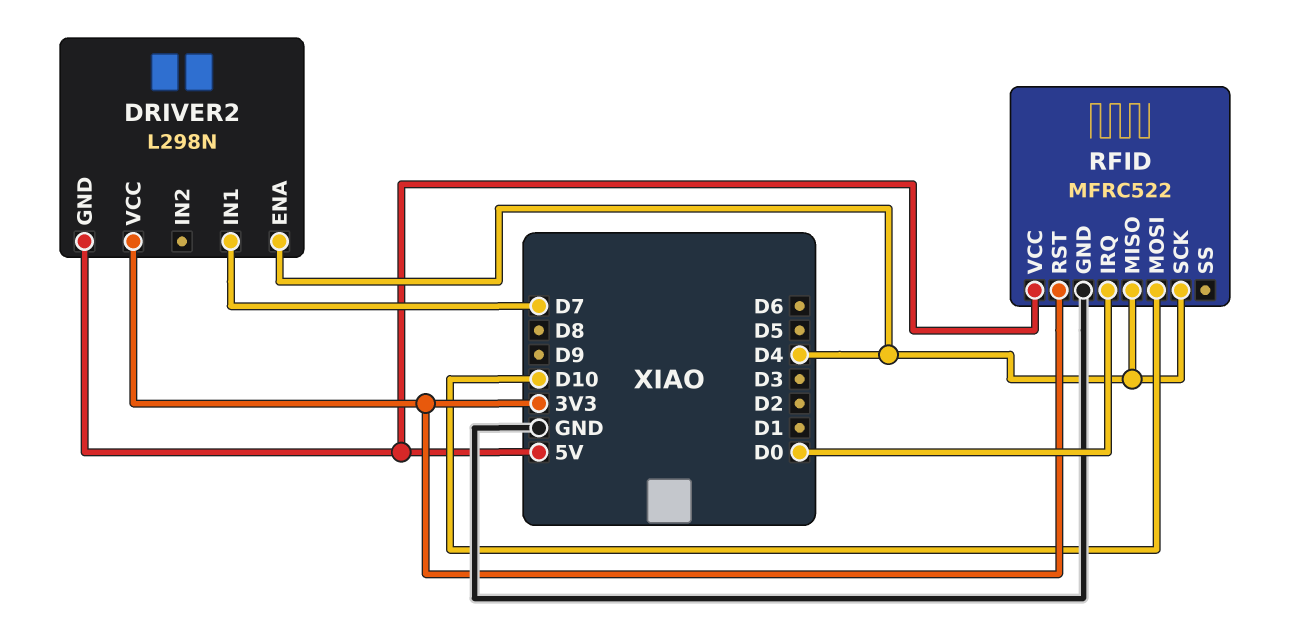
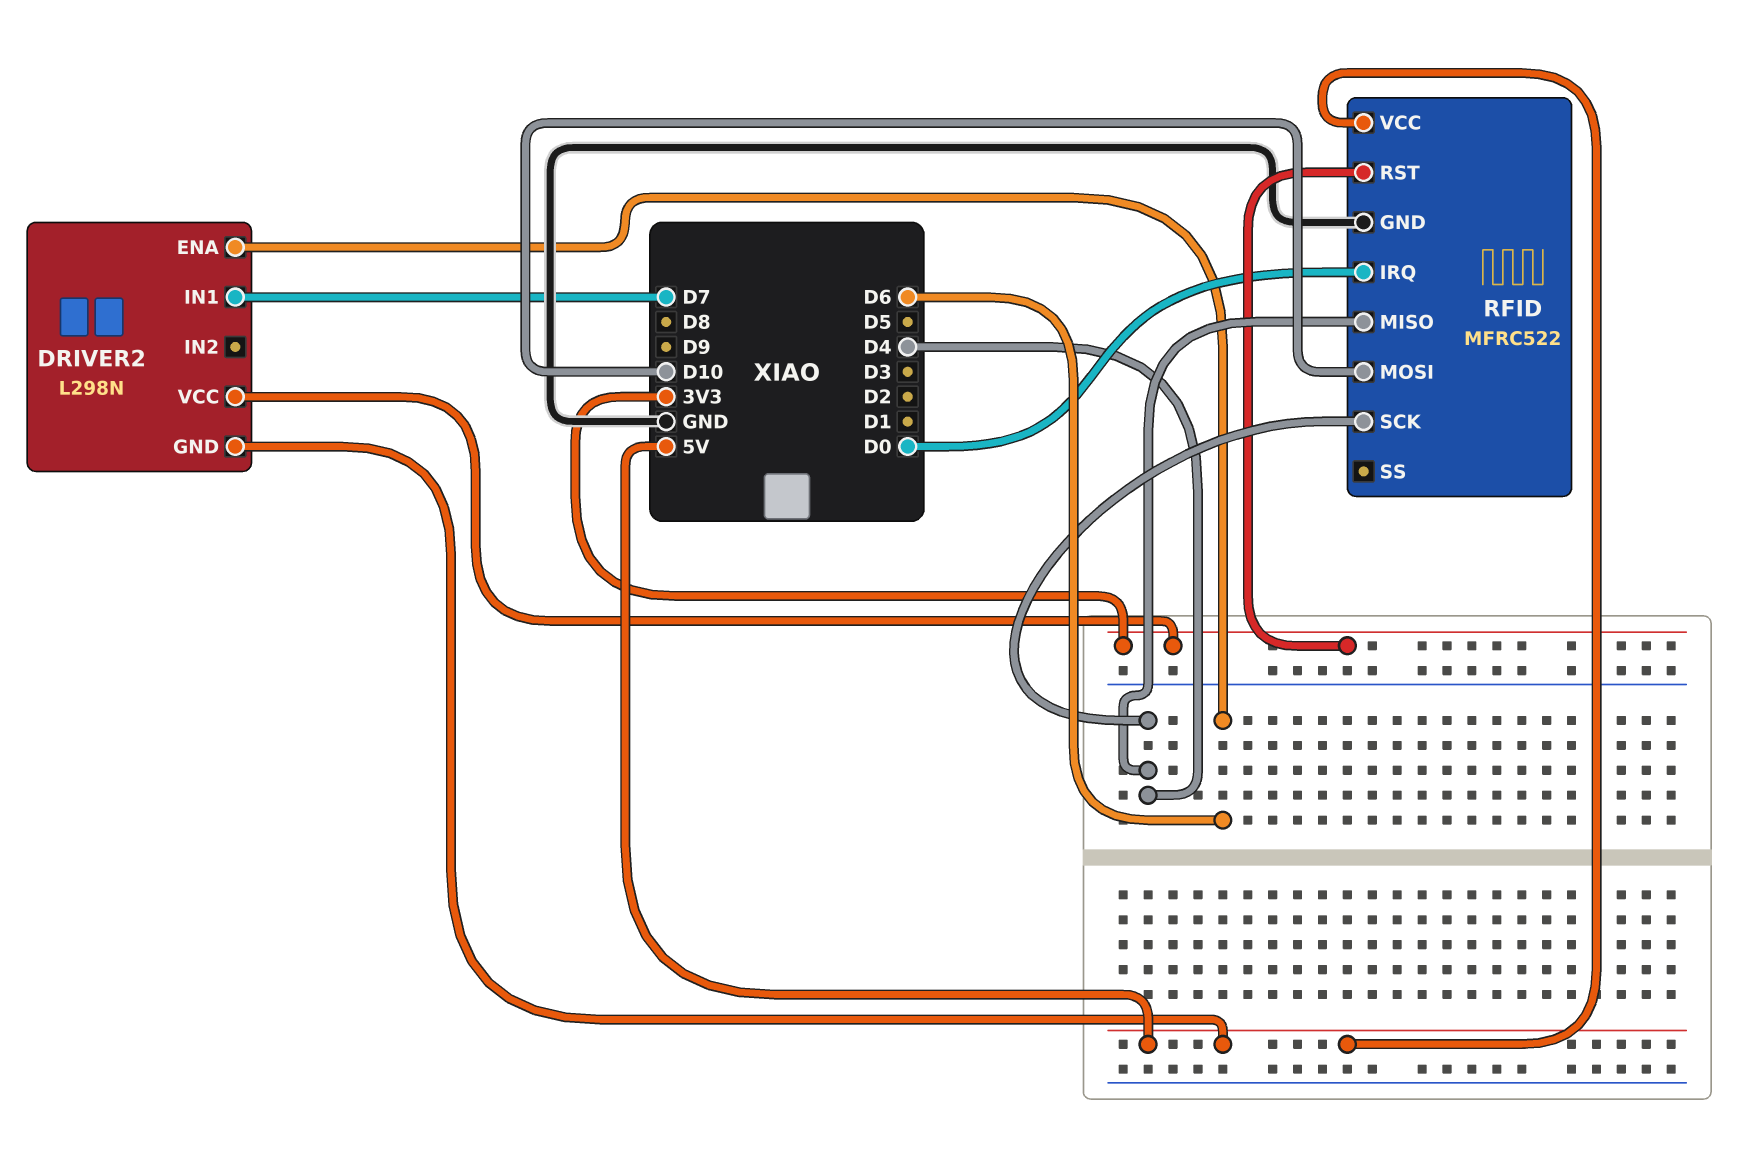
DRIVER2 pin ENA: D4 -> D6

